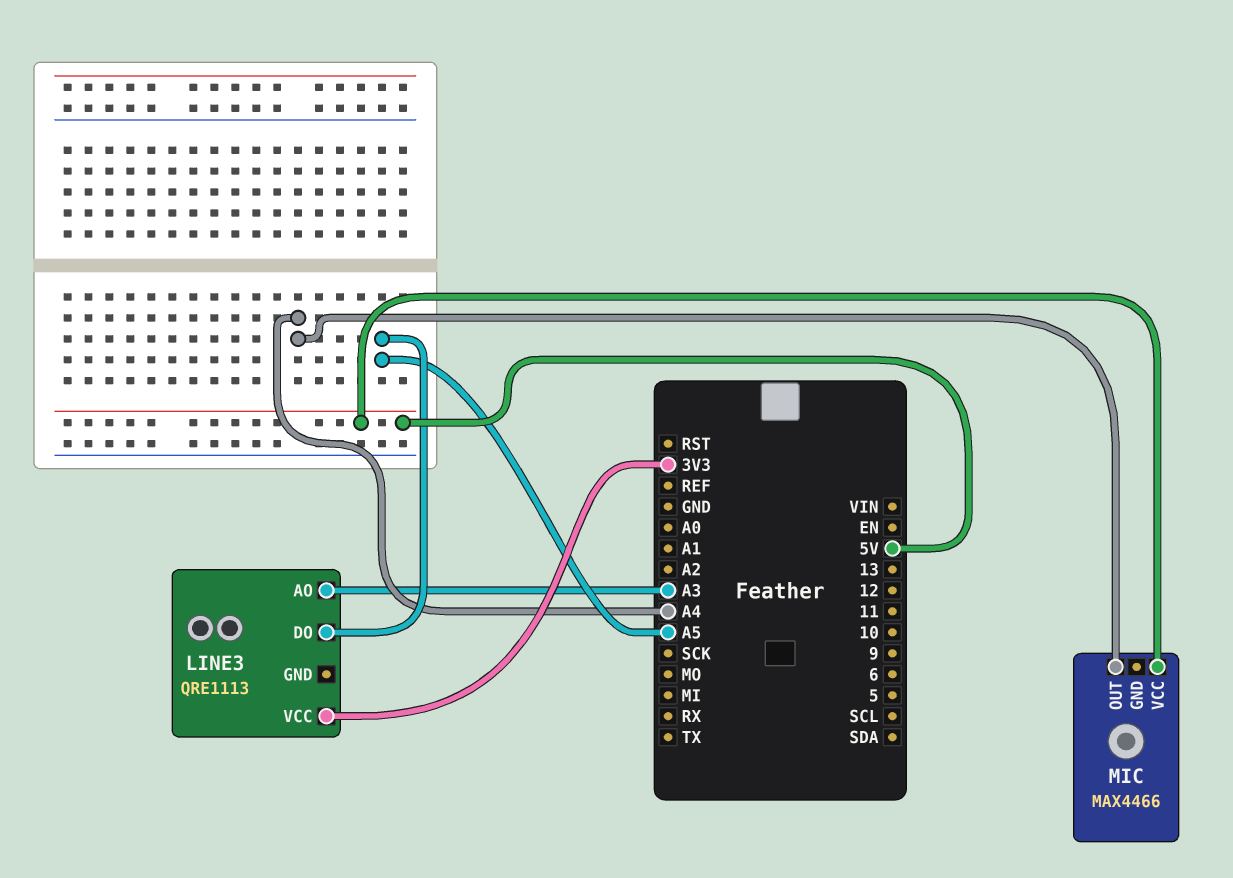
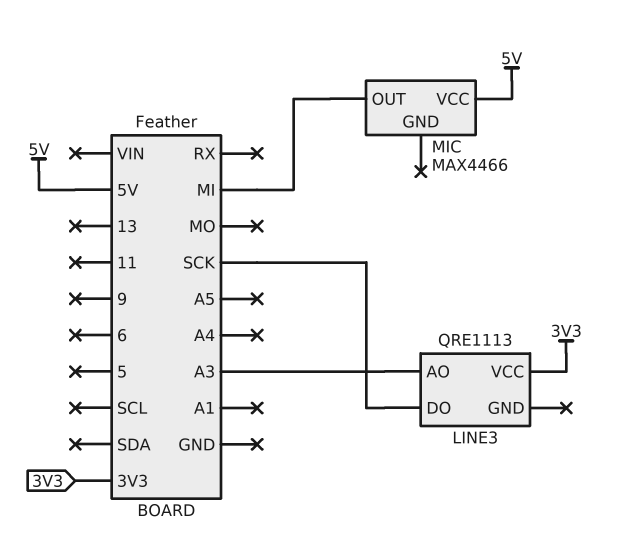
LINE3 pin DO: A5 -> SCK
MIC pin OUT: A4 -> MI

